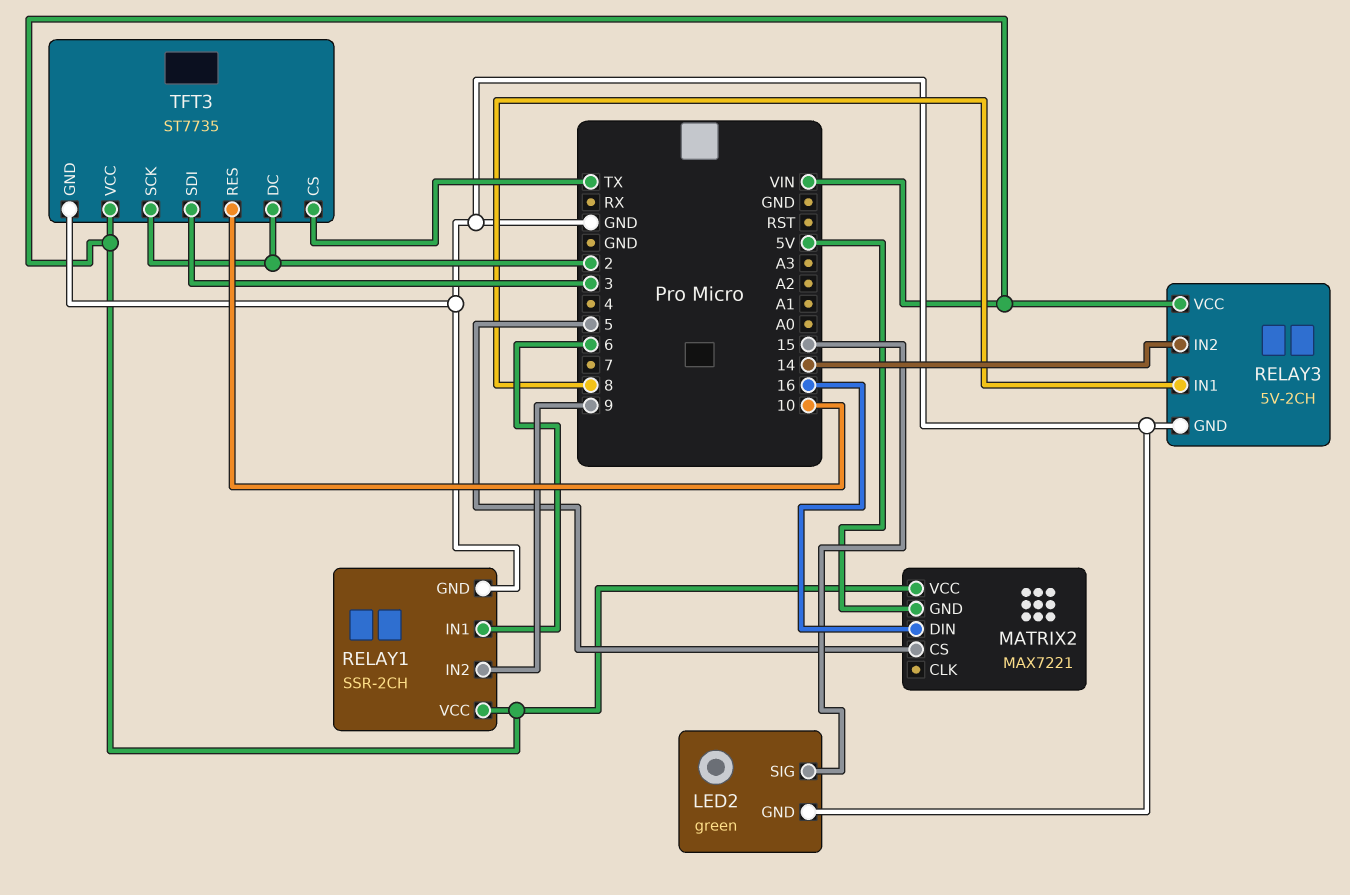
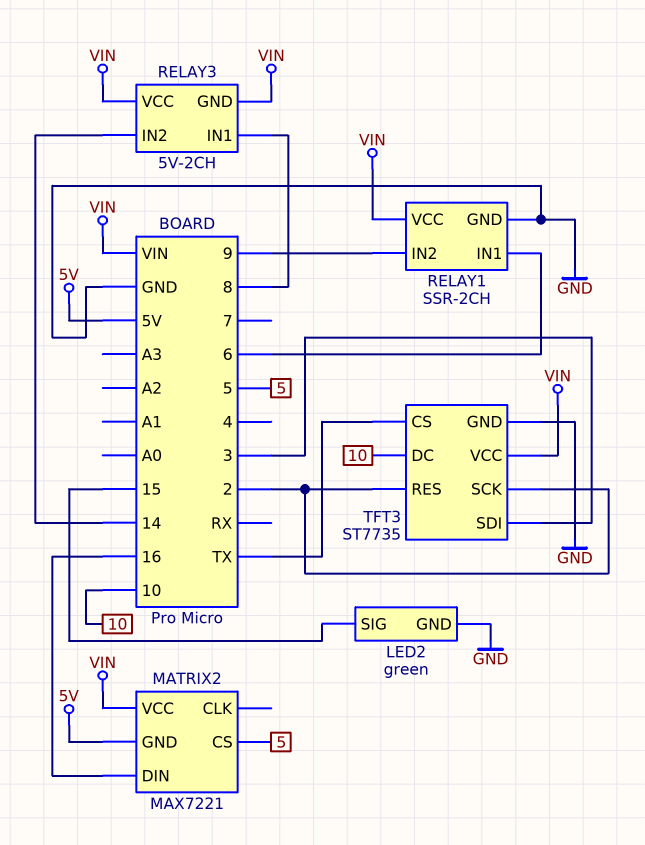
RELAY3 pin GND: GND -> VIN
TFT3 pin DC: 2 -> 10
TFT3 pin RES: 10 -> 2

